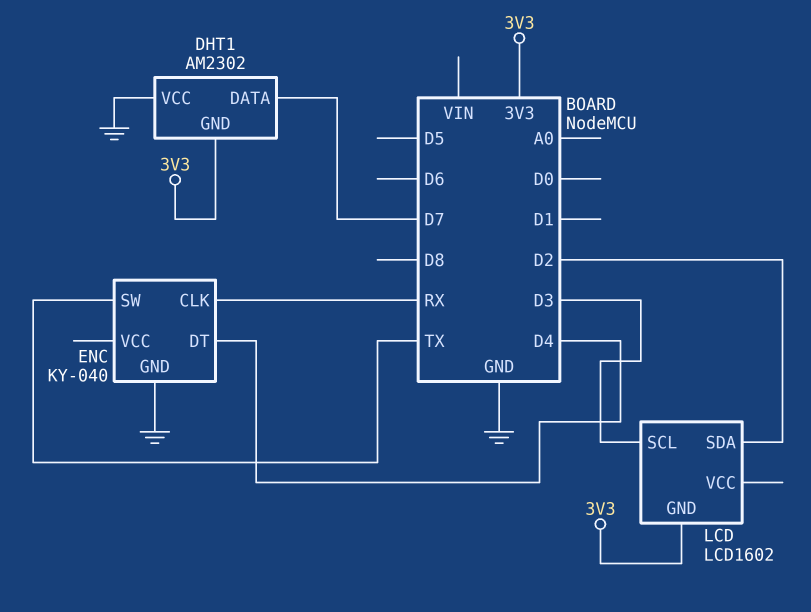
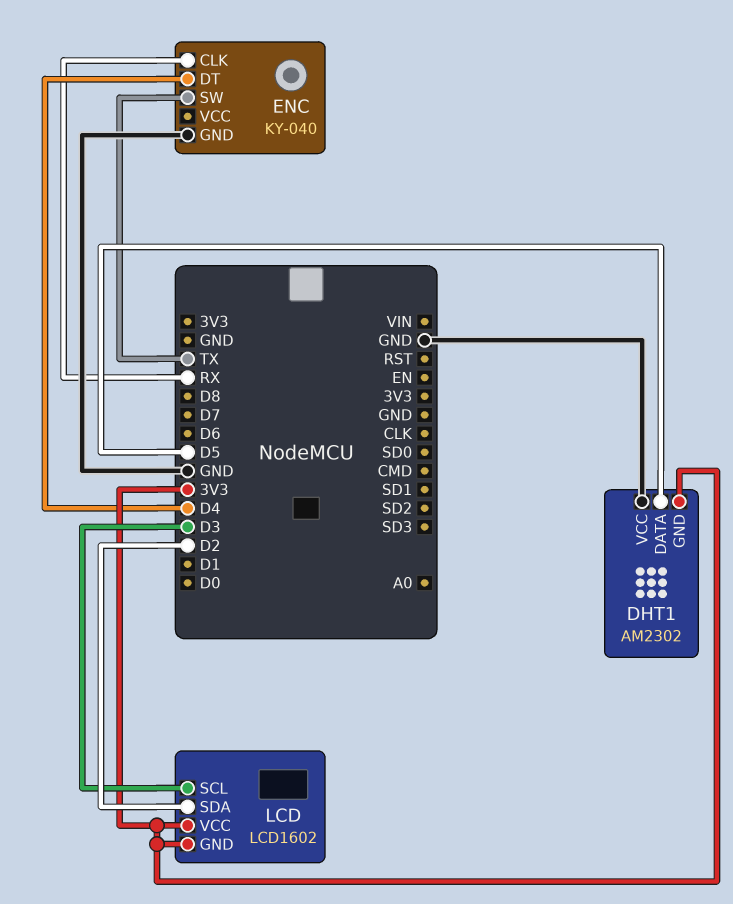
DHT1 pin DATA: D7 -> D5
LCD pin VCC: none -> 3V3

